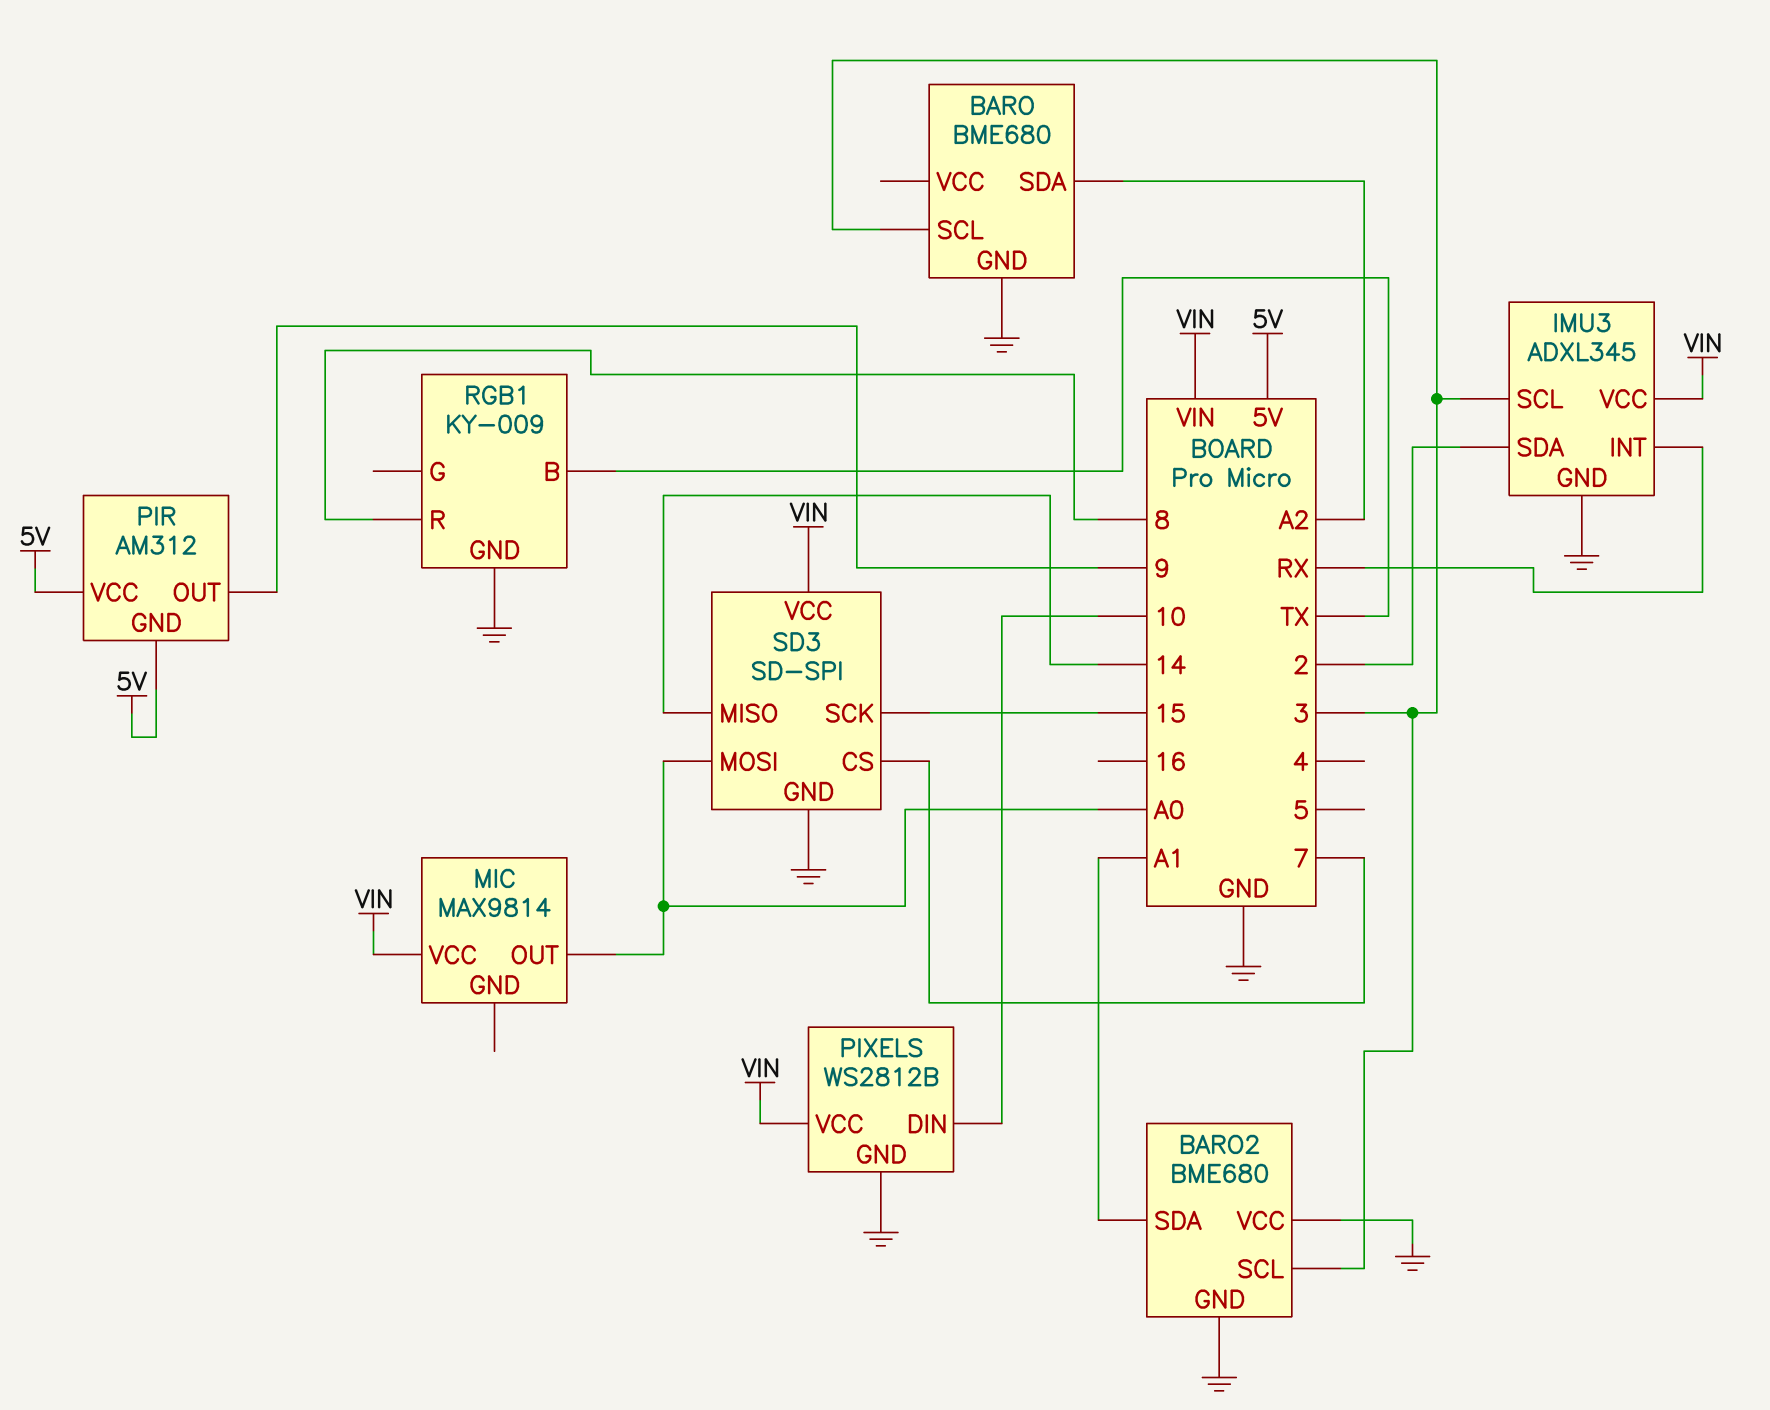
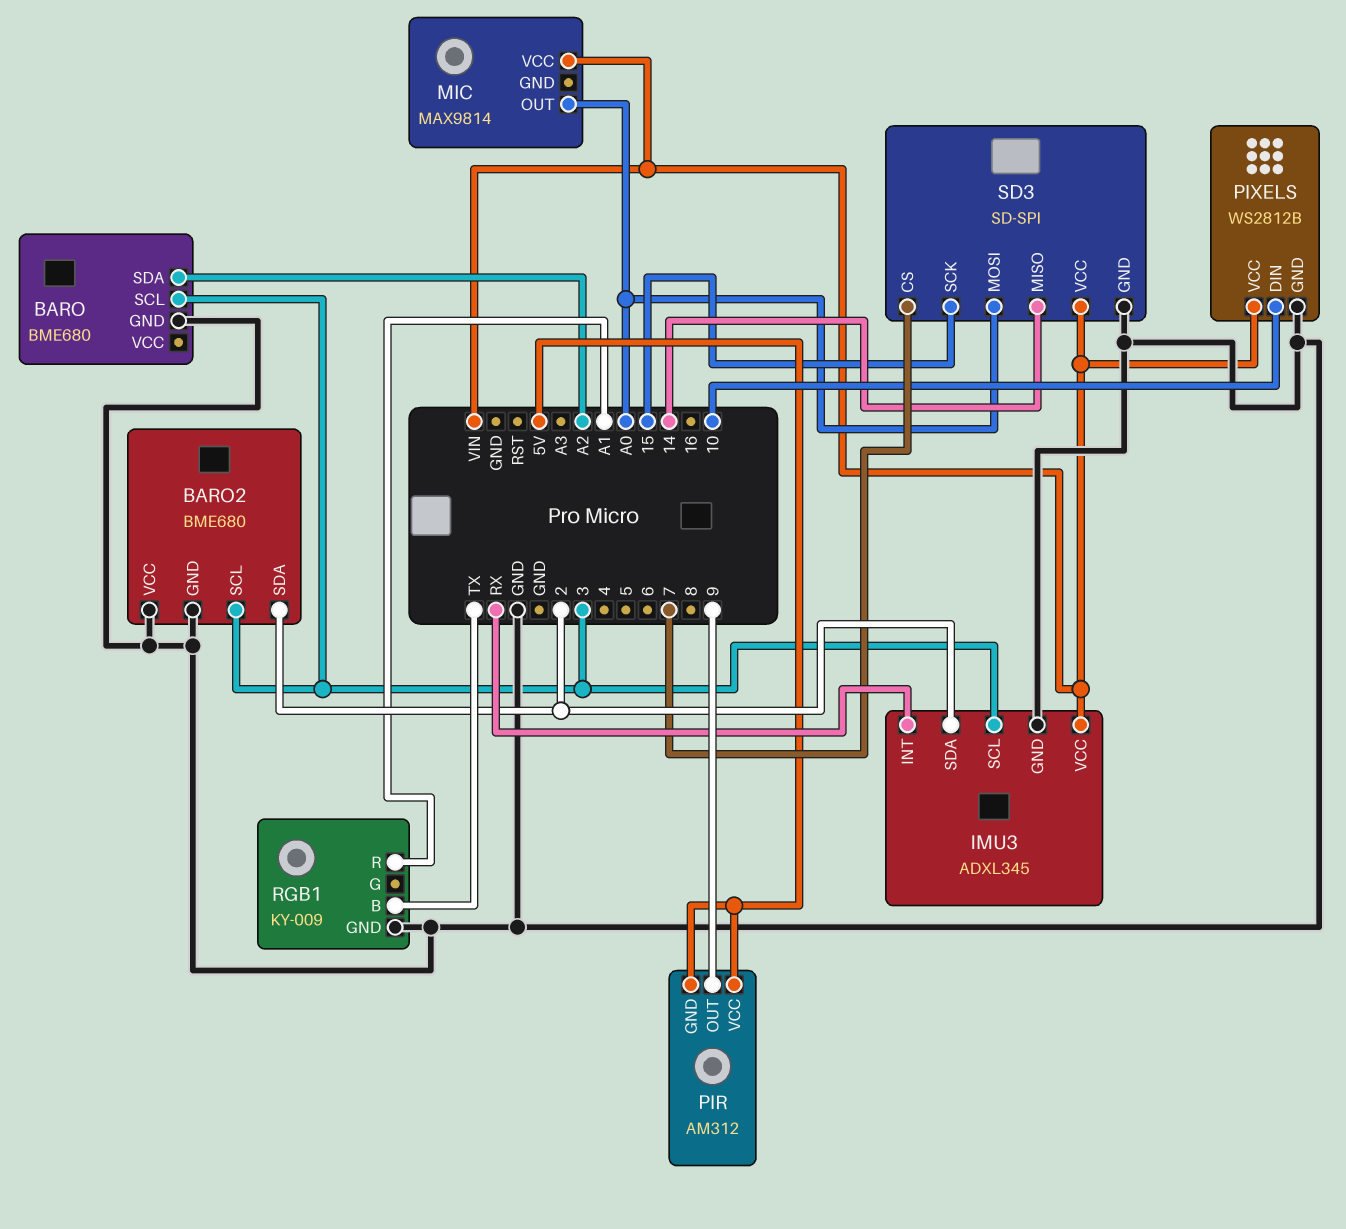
BARO2 pin SDA: A1 -> 2
RGB1 pin R: 8 -> A1

